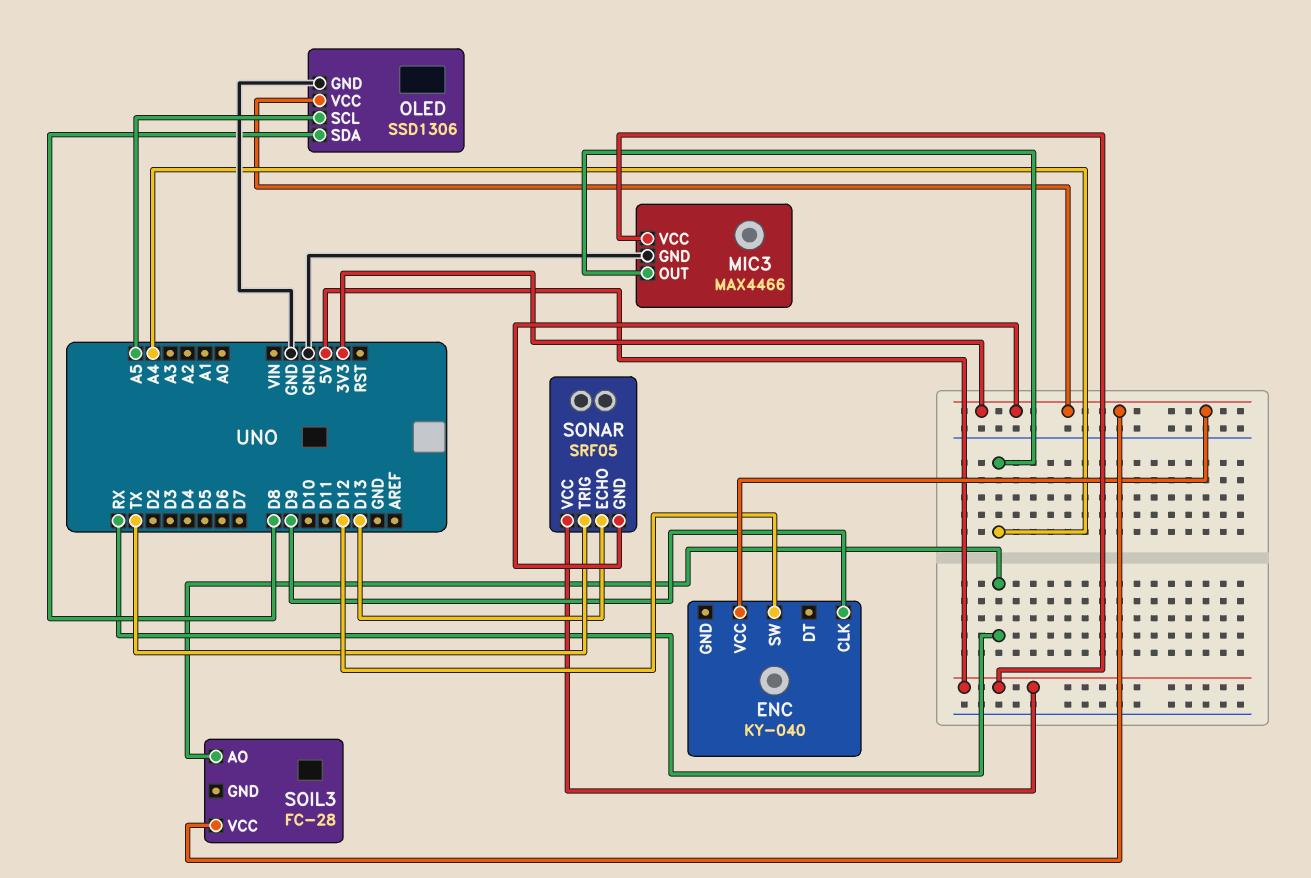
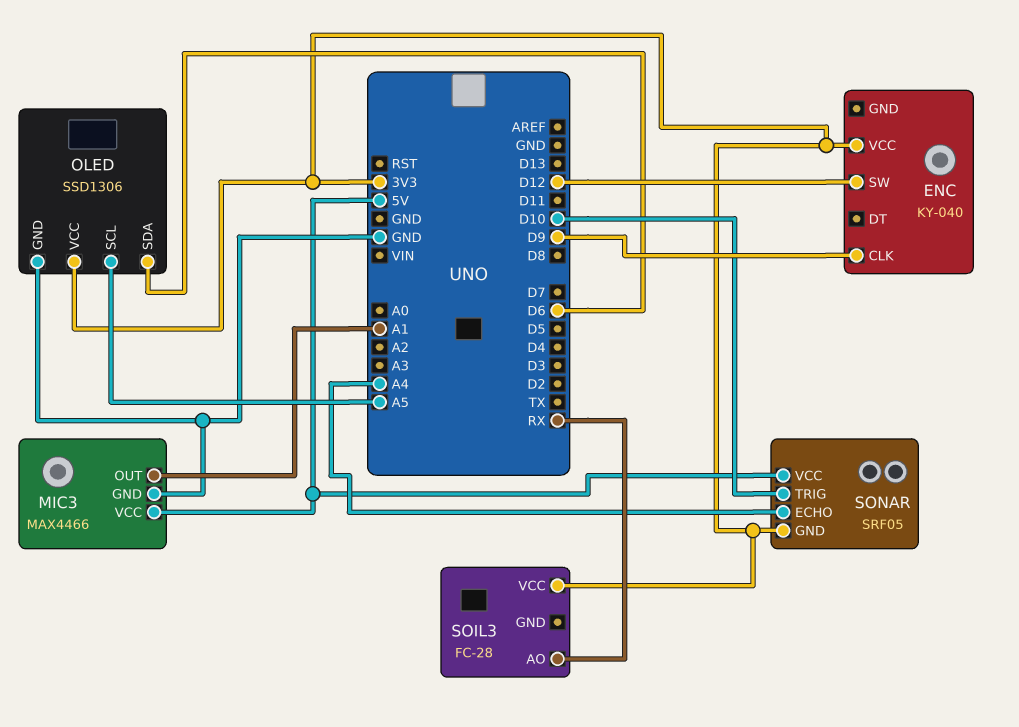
MIC3 pin OUT: A4 -> A1
OLED pin SDA: D8 -> D6
SONAR pin ECHO: D13 -> A4
SONAR pin TRIG: TX -> D10

